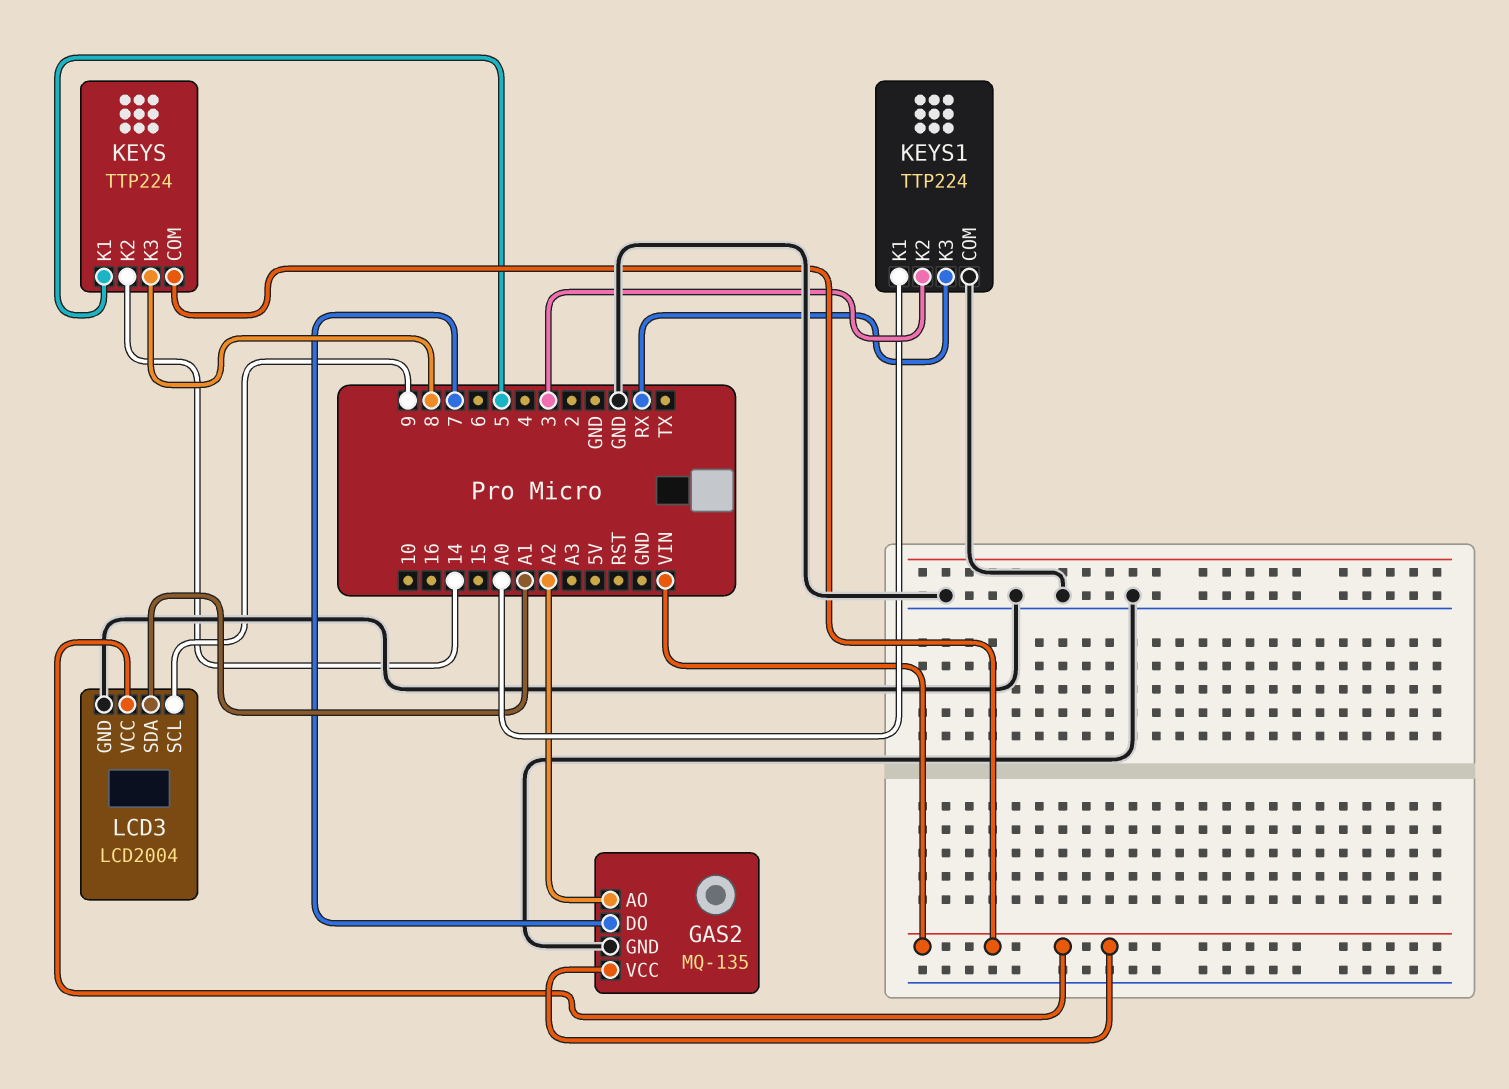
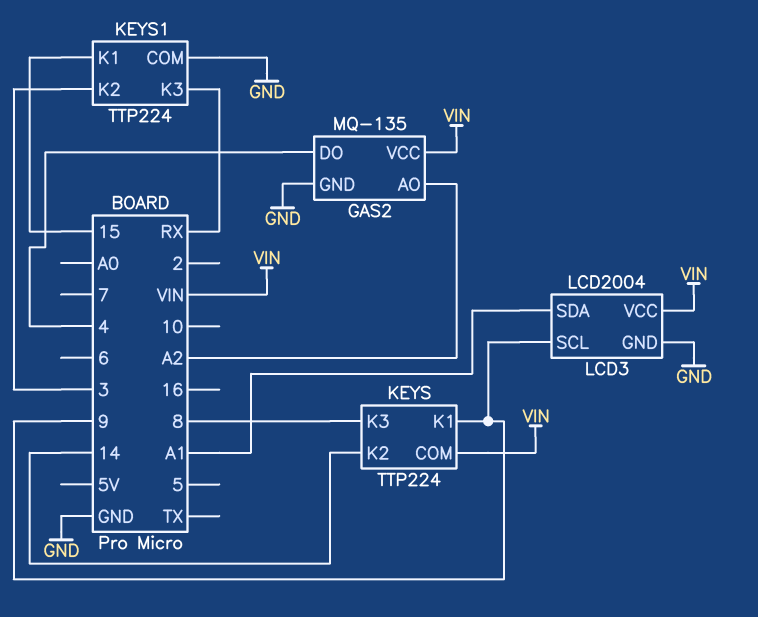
GAS2 pin DO: 7 -> 4
KEYS pin K1: 5 -> 9
KEYS1 pin K1: A0 -> 15

